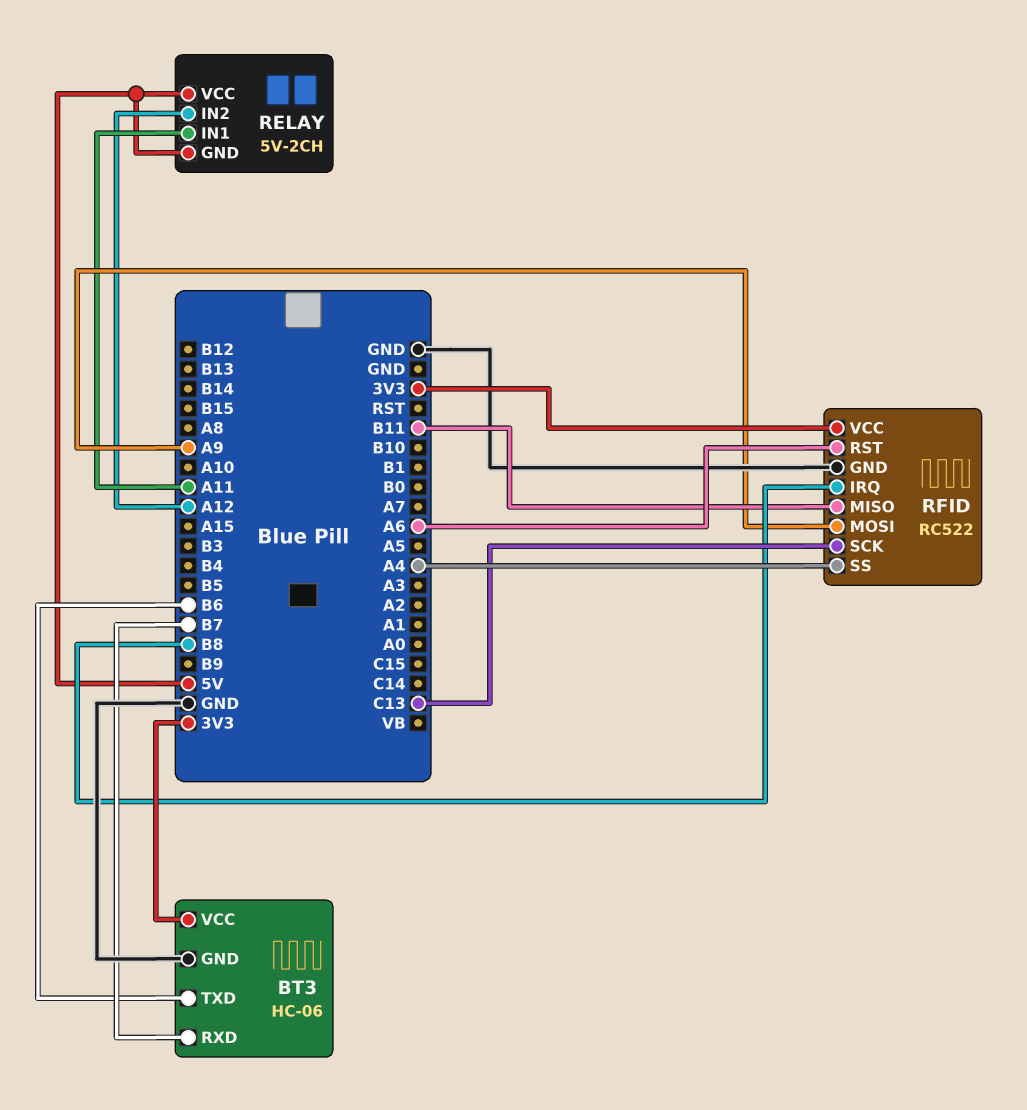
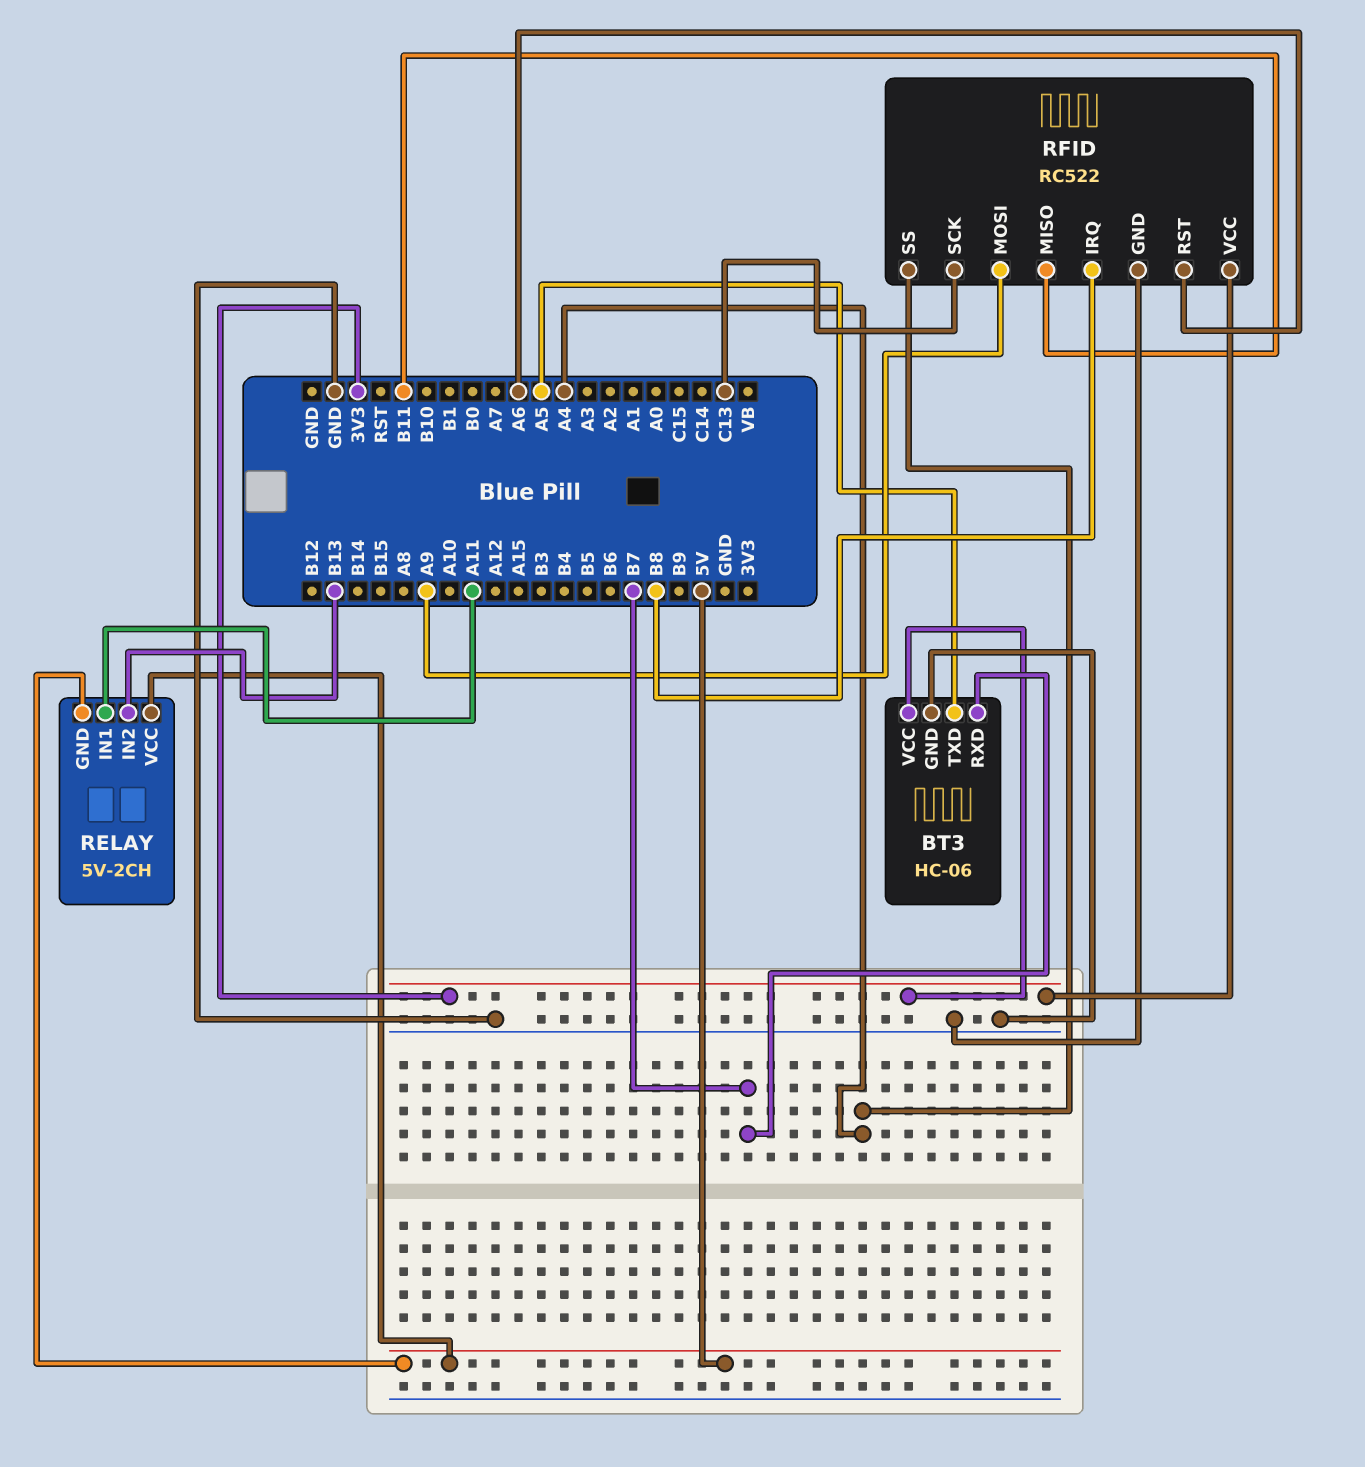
BT3 pin TXD: B6 -> A5
RELAY pin IN2: A12 -> B13

